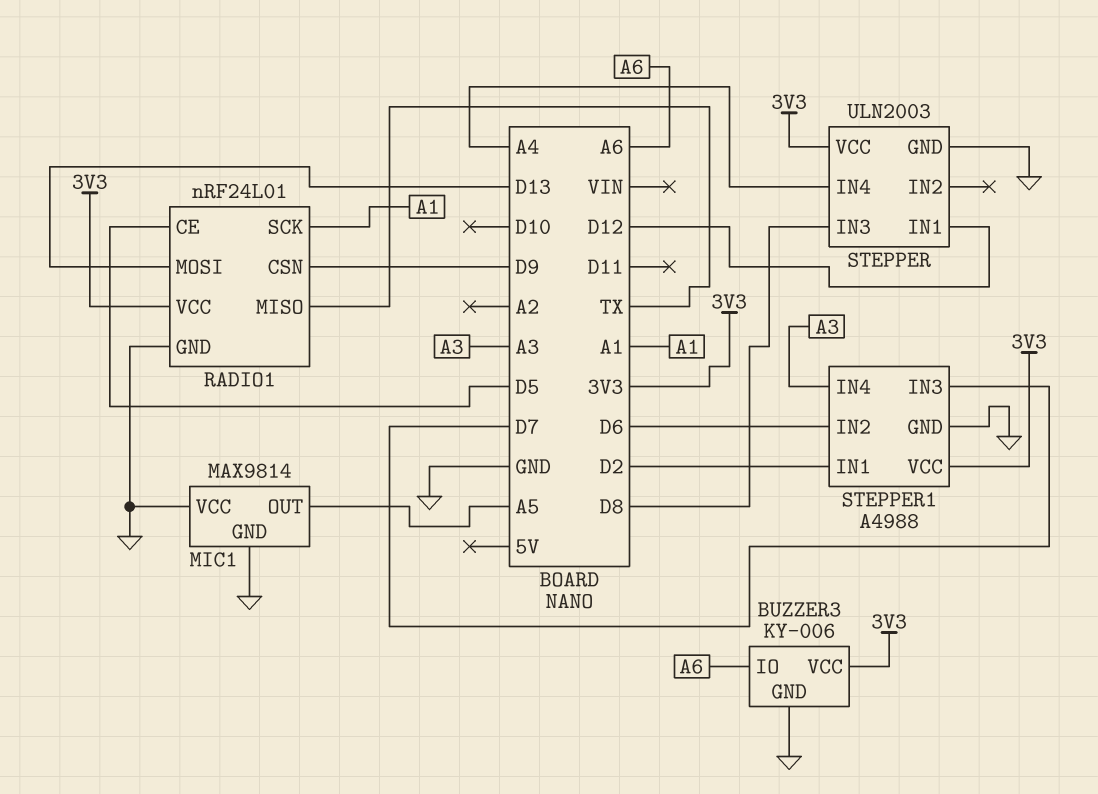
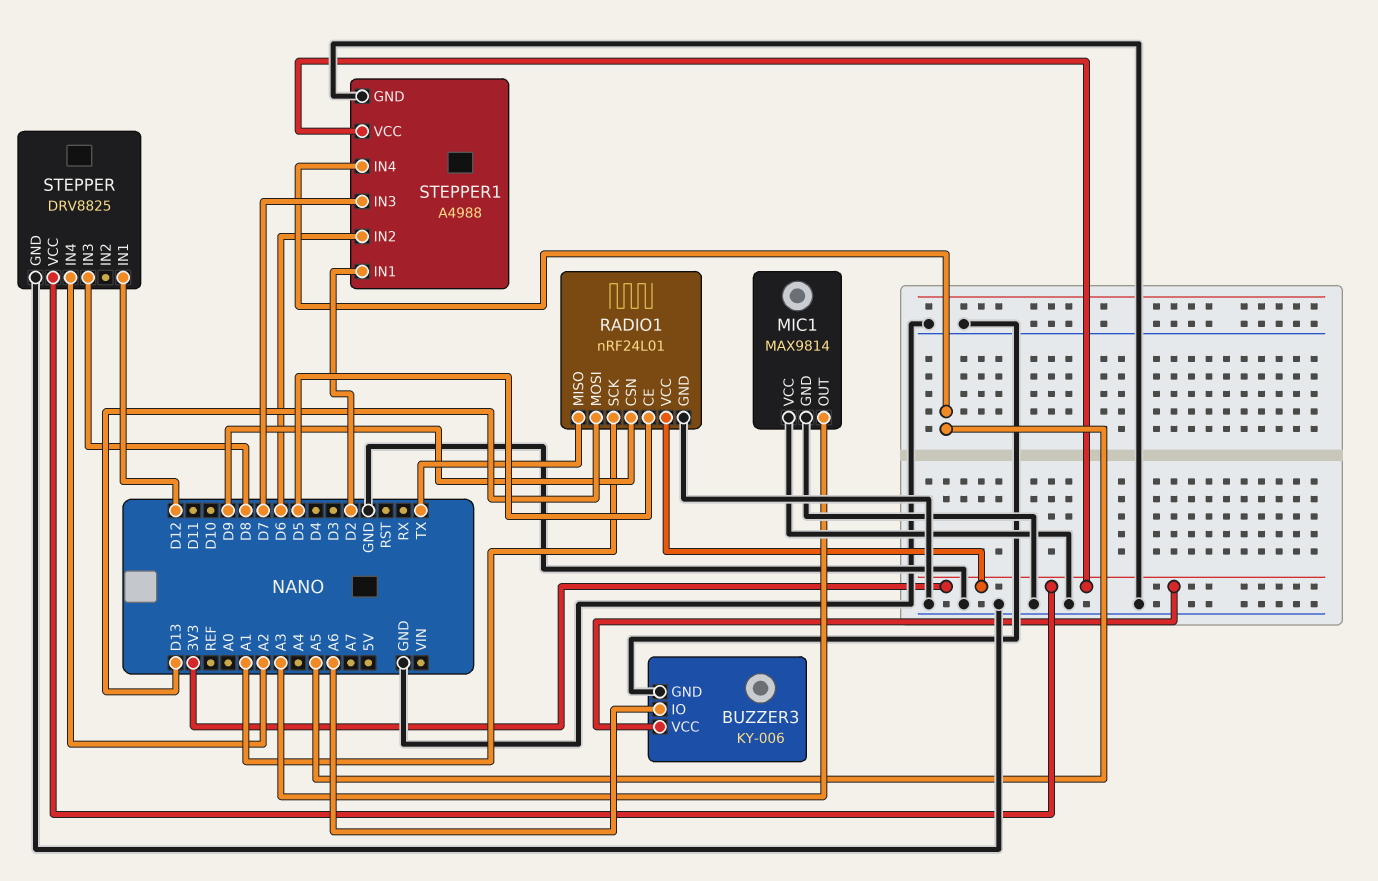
MIC1 pin OUT: A5 -> A3
STEPPER: ULN2003 -> DRV8825
STEPPER pin IN4: A4 -> A2
STEPPER1 pin IN4: A3 -> A5

